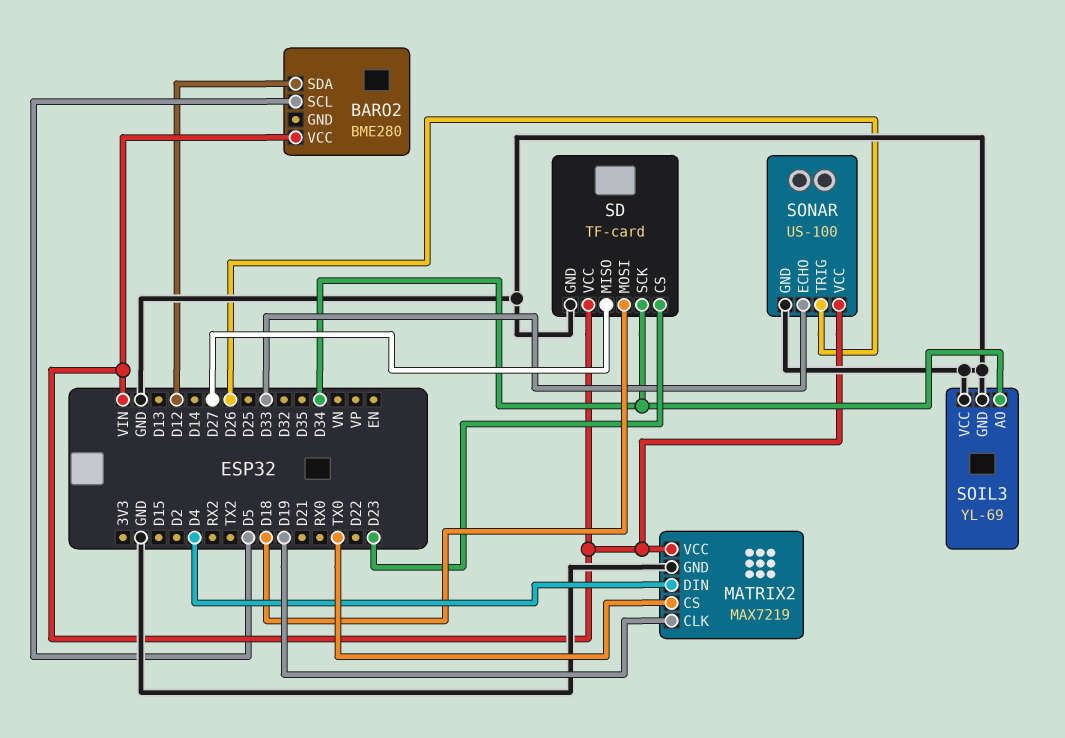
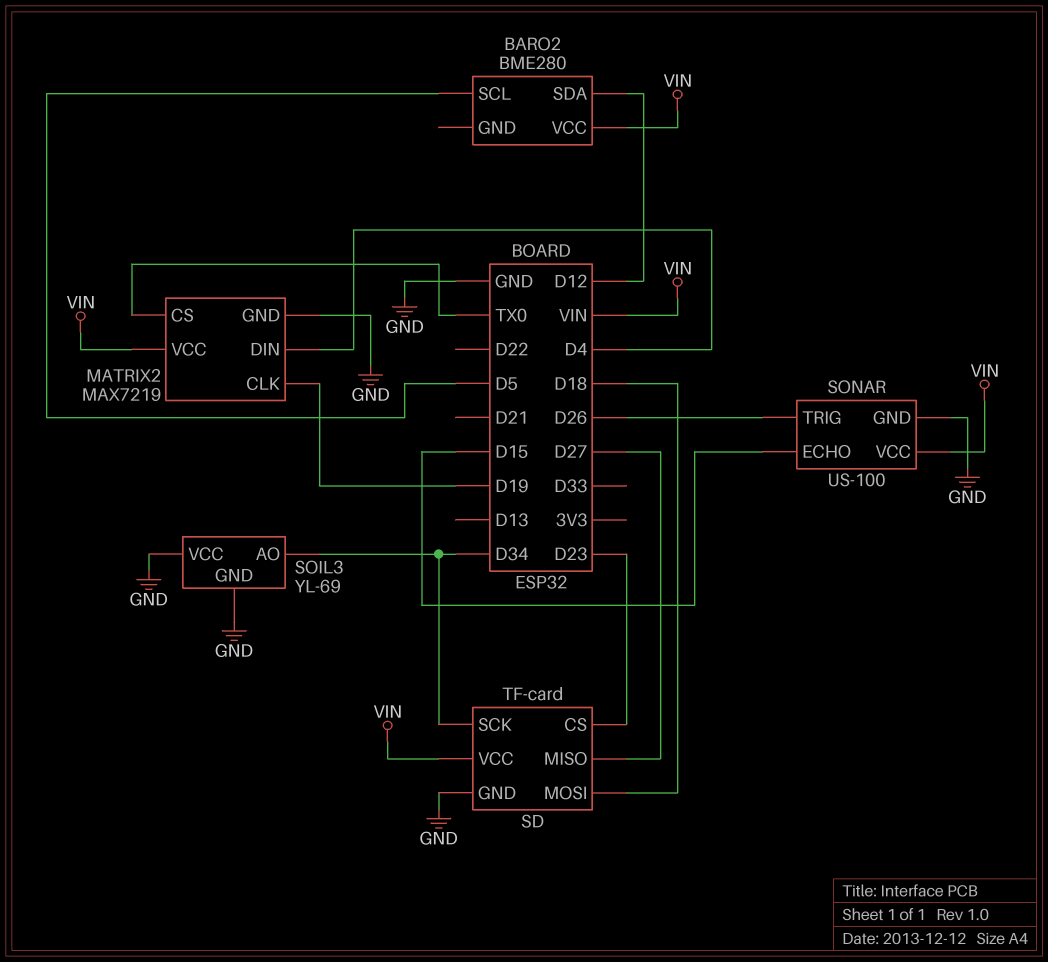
SONAR pin ECHO: D33 -> D15

